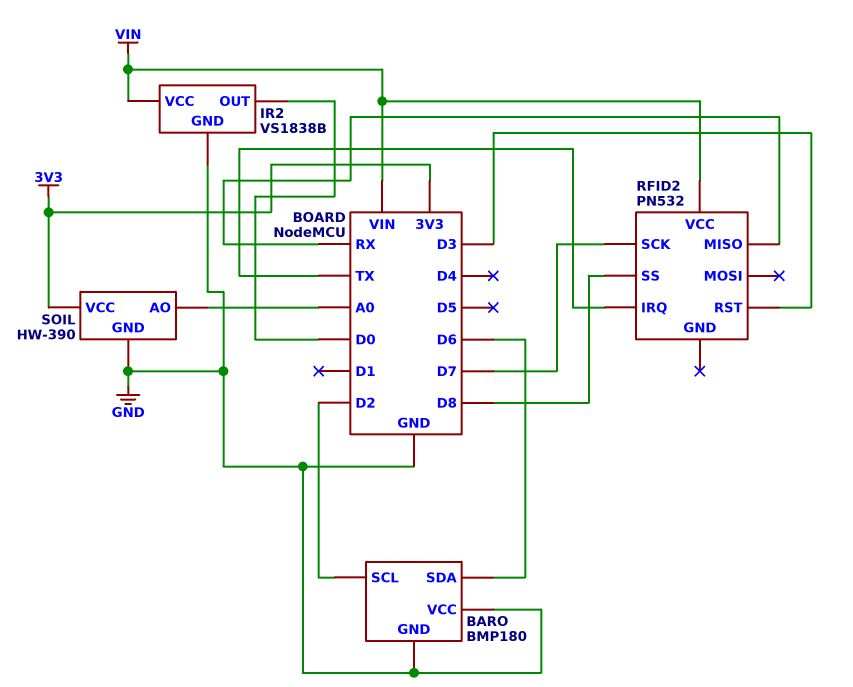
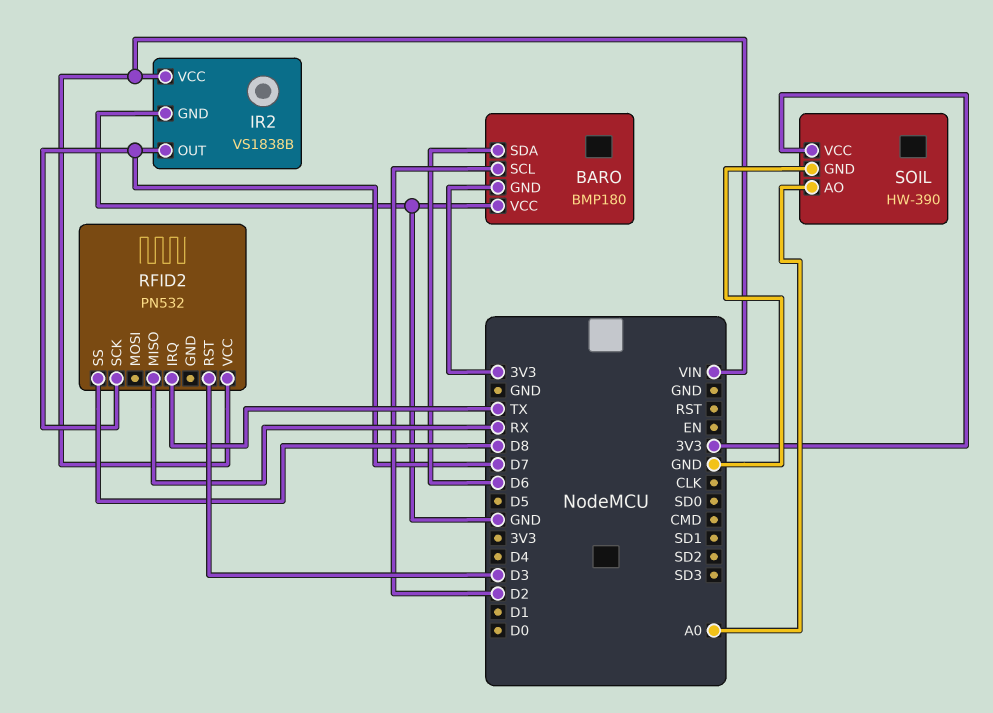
BARO pin GND: GND -> 3V3
IR2 pin OUT: D0 -> D7

